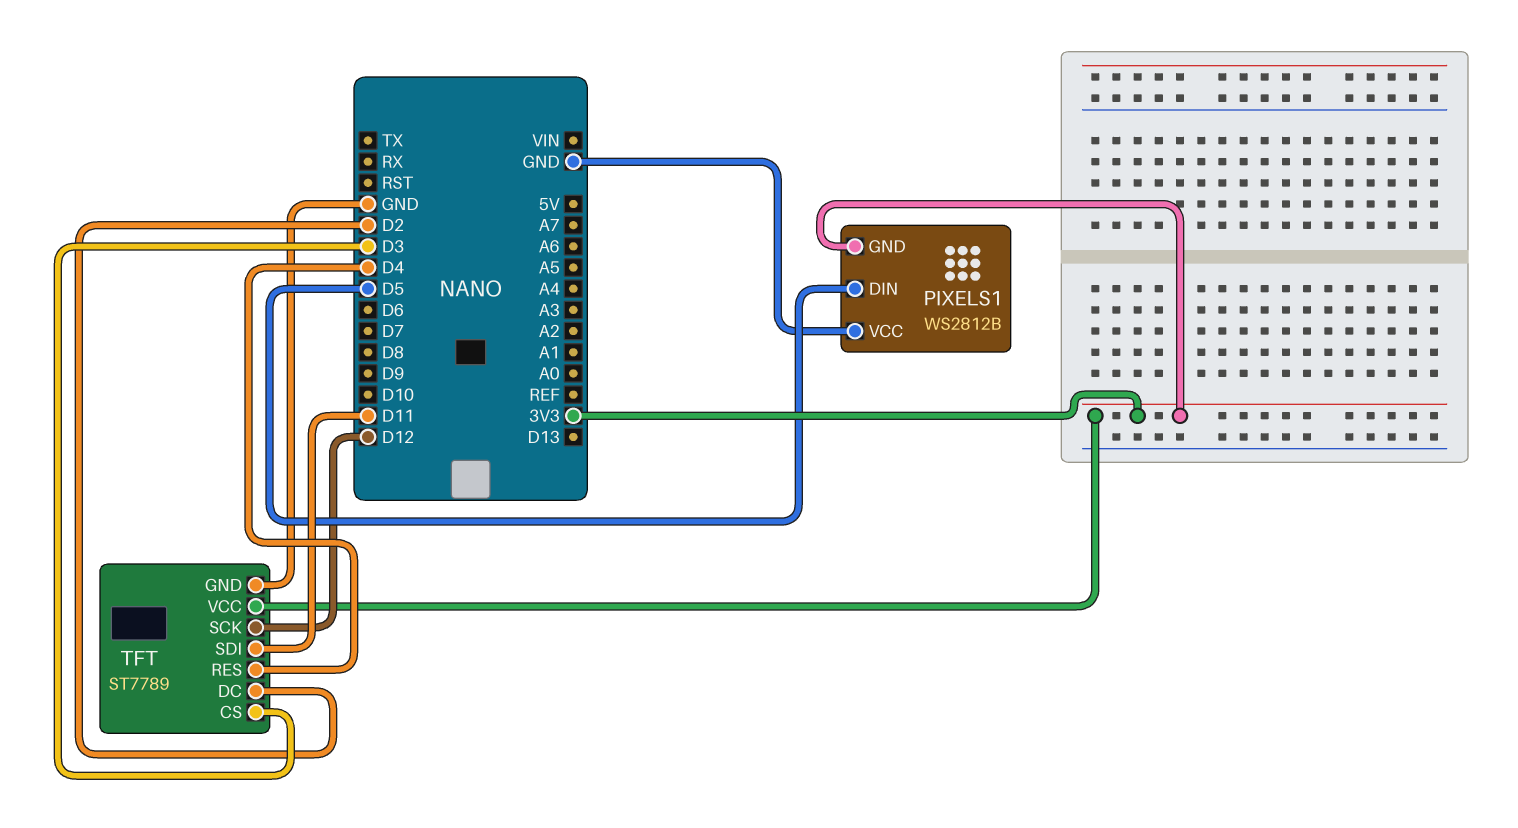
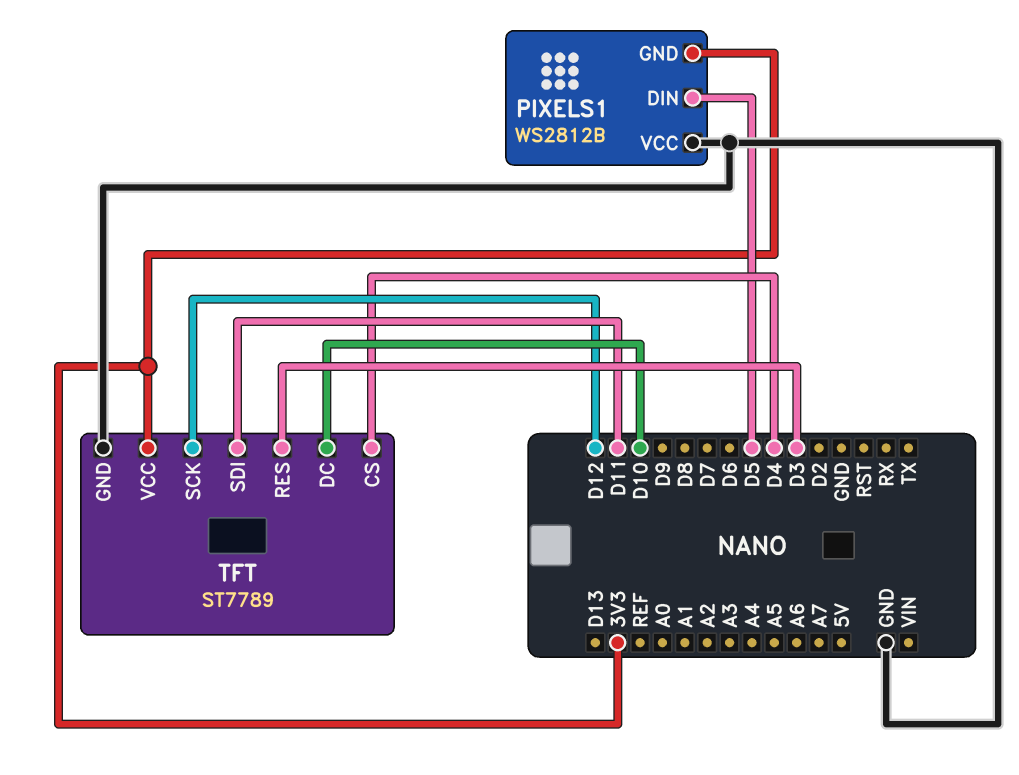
TFT pin CS: D3 -> D4
TFT pin DC: D2 -> D10
TFT pin RES: D4 -> D3

